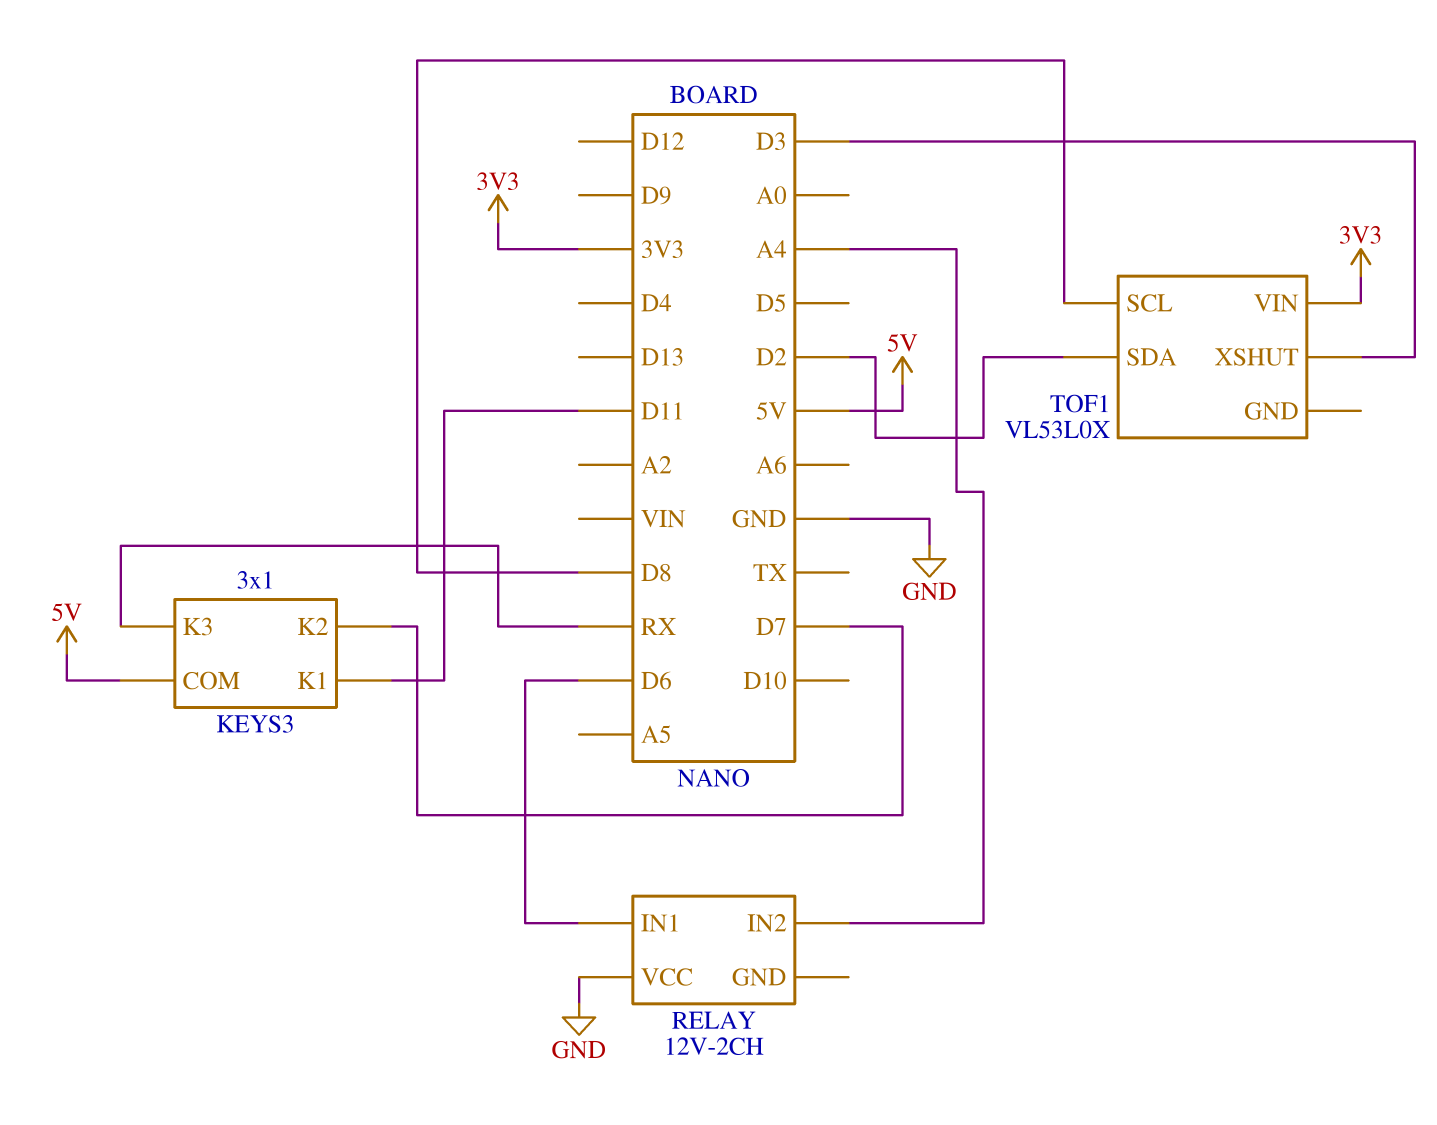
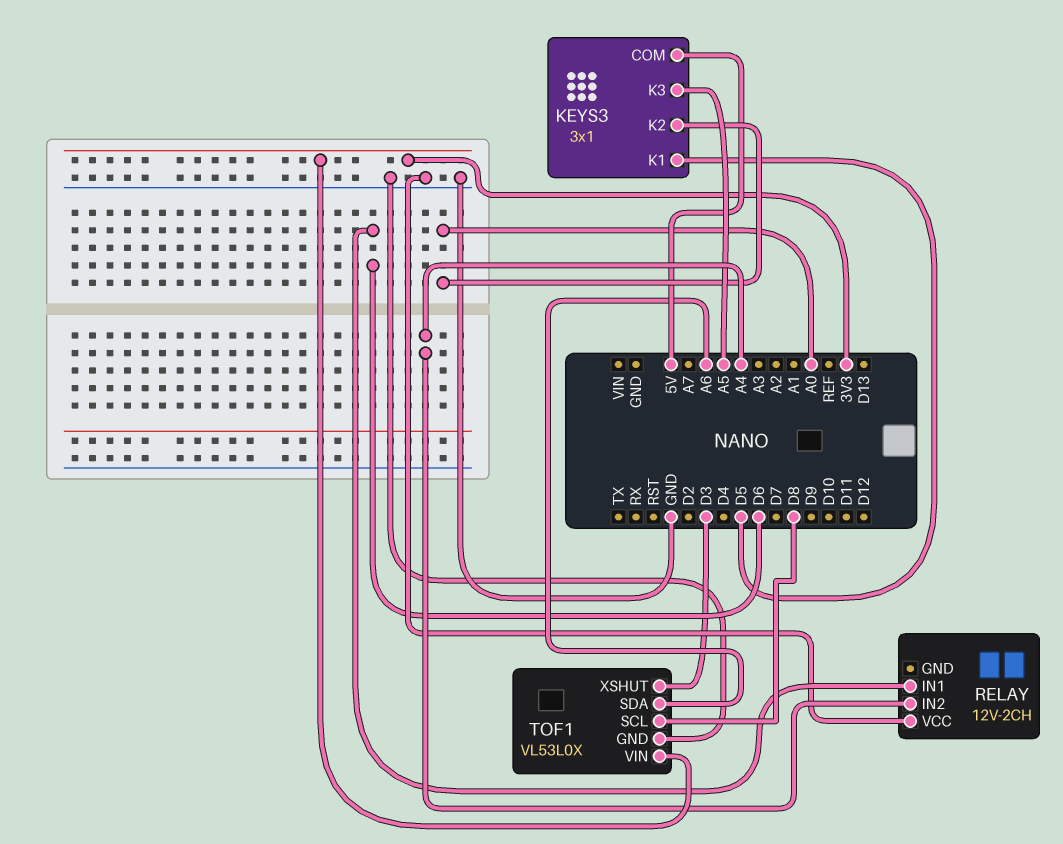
KEYS3 pin K1: D11 -> D5
KEYS3 pin K2: D7 -> A0
KEYS3 pin K3: RX -> A5
TOF1 pin GND: none -> GND
TOF1 pin SDA: D2 -> A6

